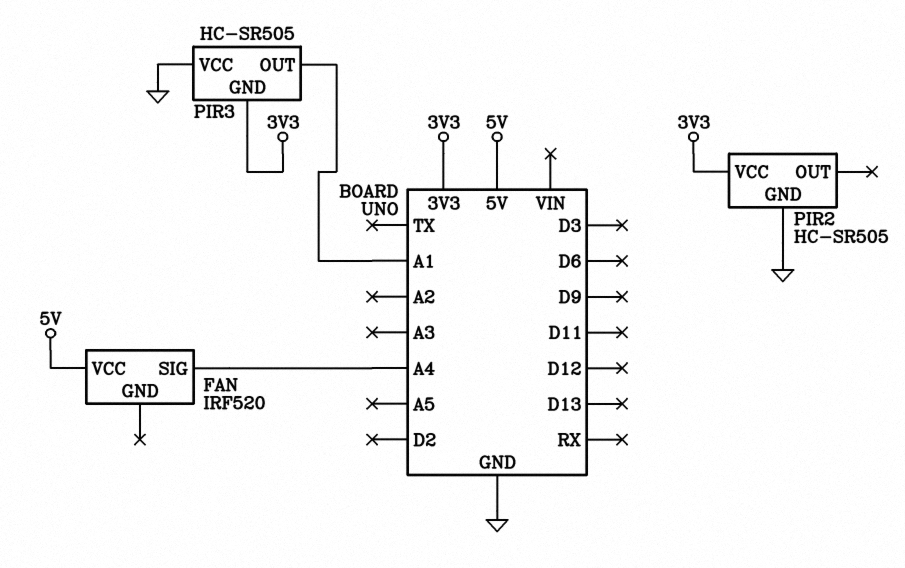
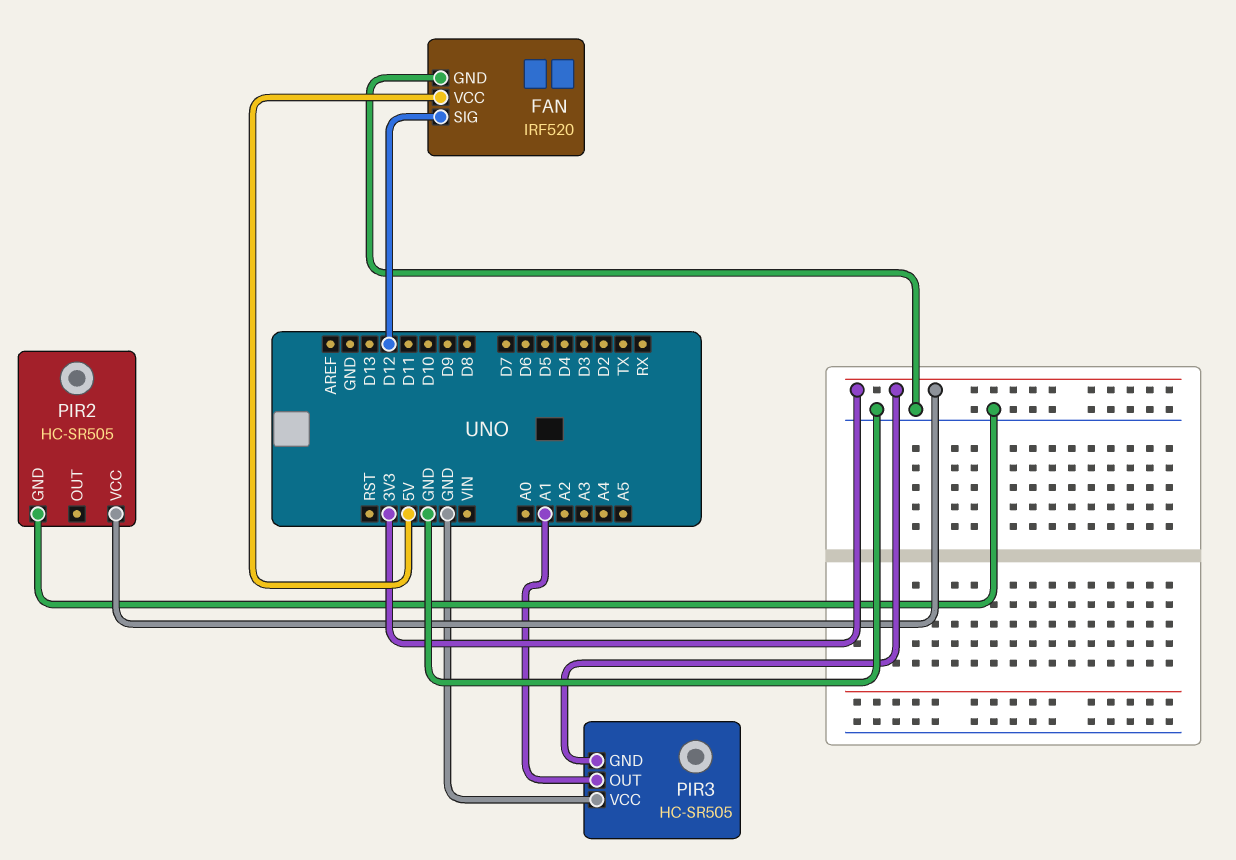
FAN pin GND: none -> GND
FAN pin SIG: A4 -> D12

